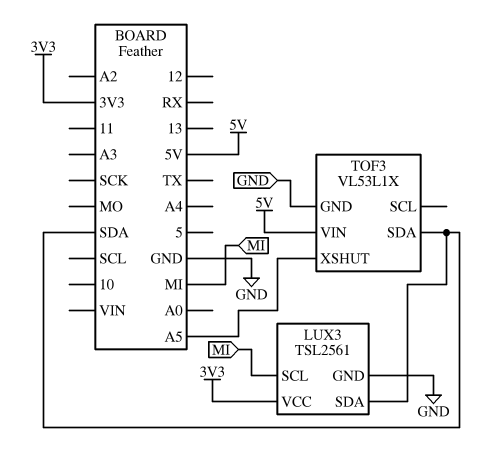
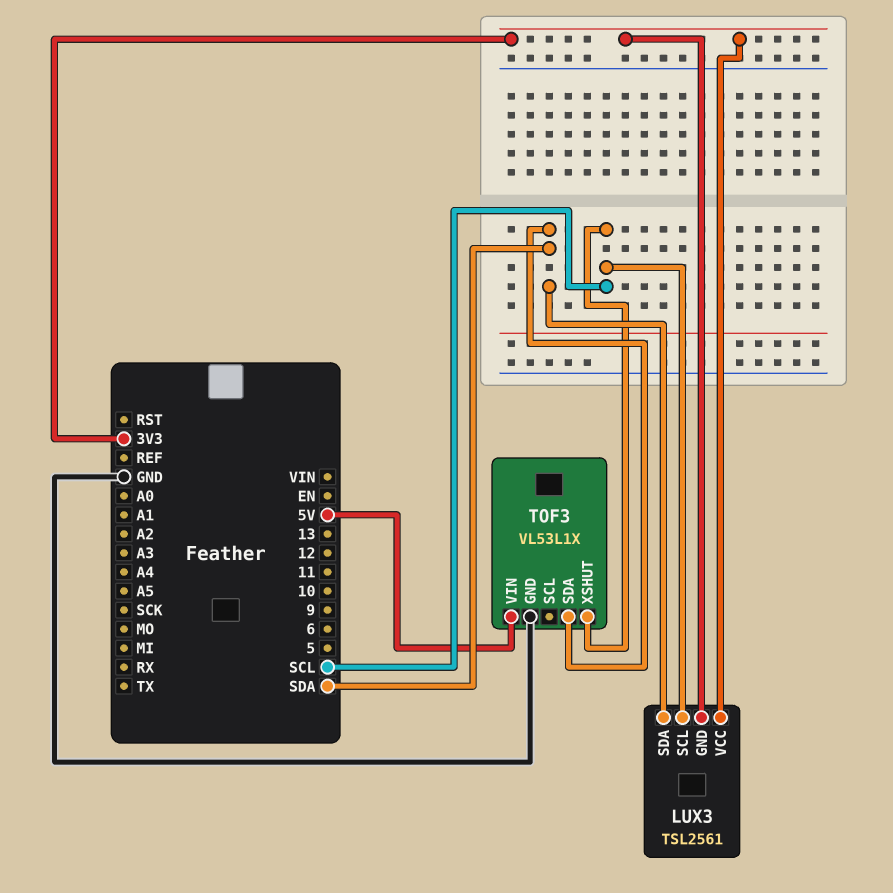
LUX3 pin GND: GND -> 3V3
LUX3 pin SCL: MI -> SCL
TOF3 pin XSHUT: A5 -> SCL

